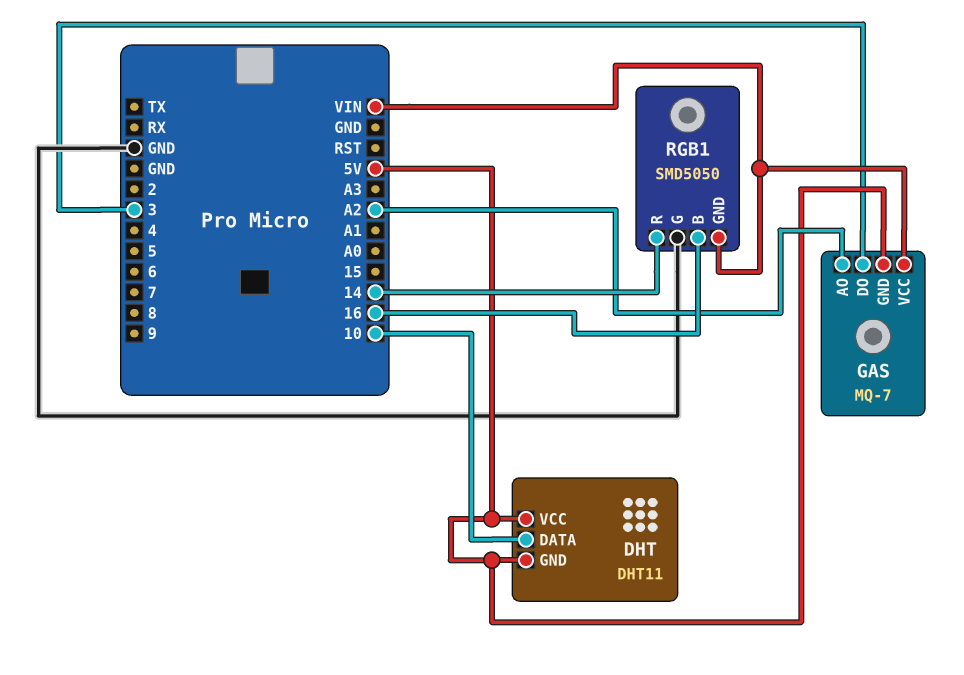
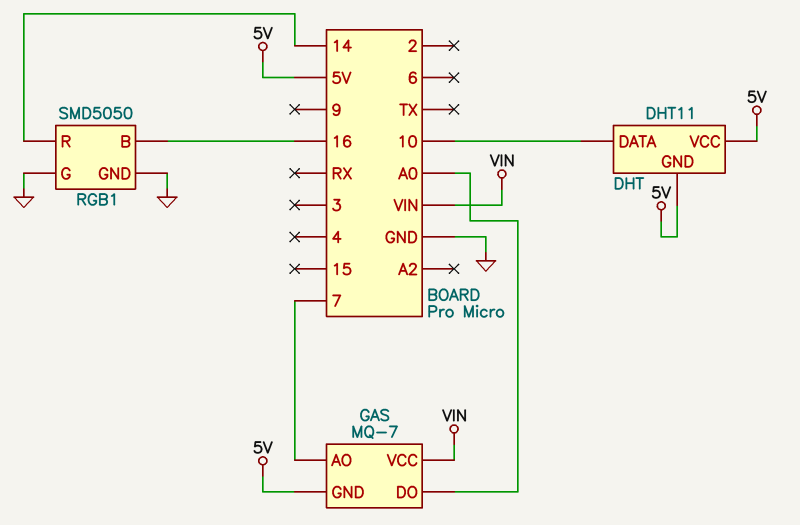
GAS pin AO: A2 -> 7
GAS pin DO: 3 -> A0
RGB1 pin GND: VIN -> GND

